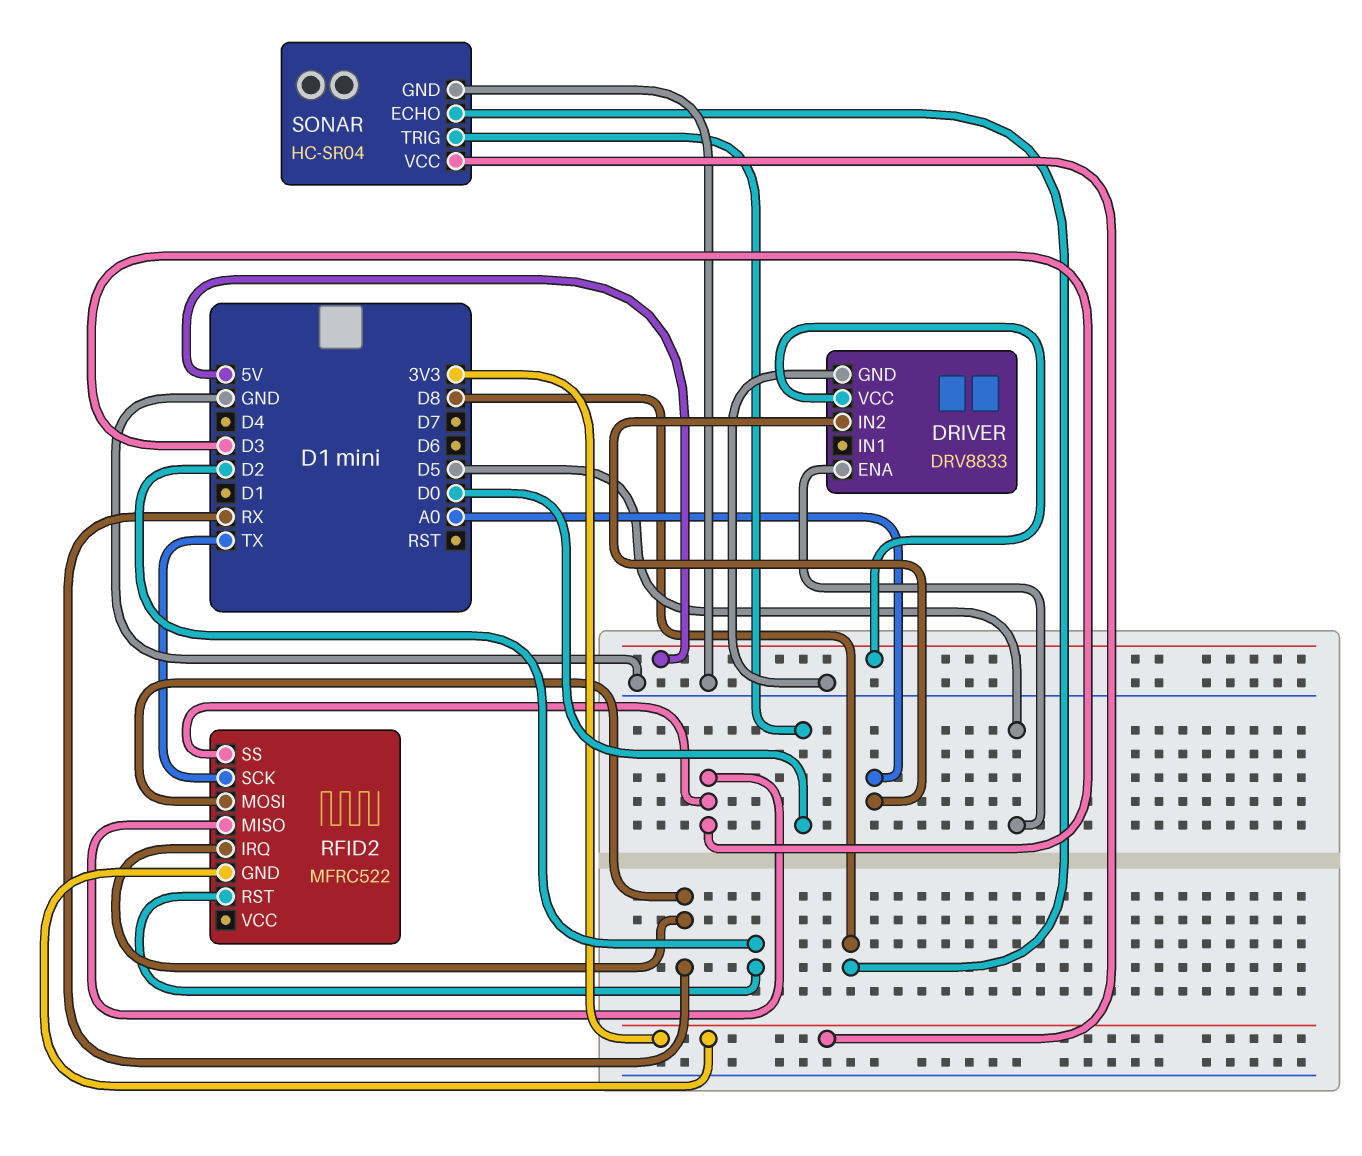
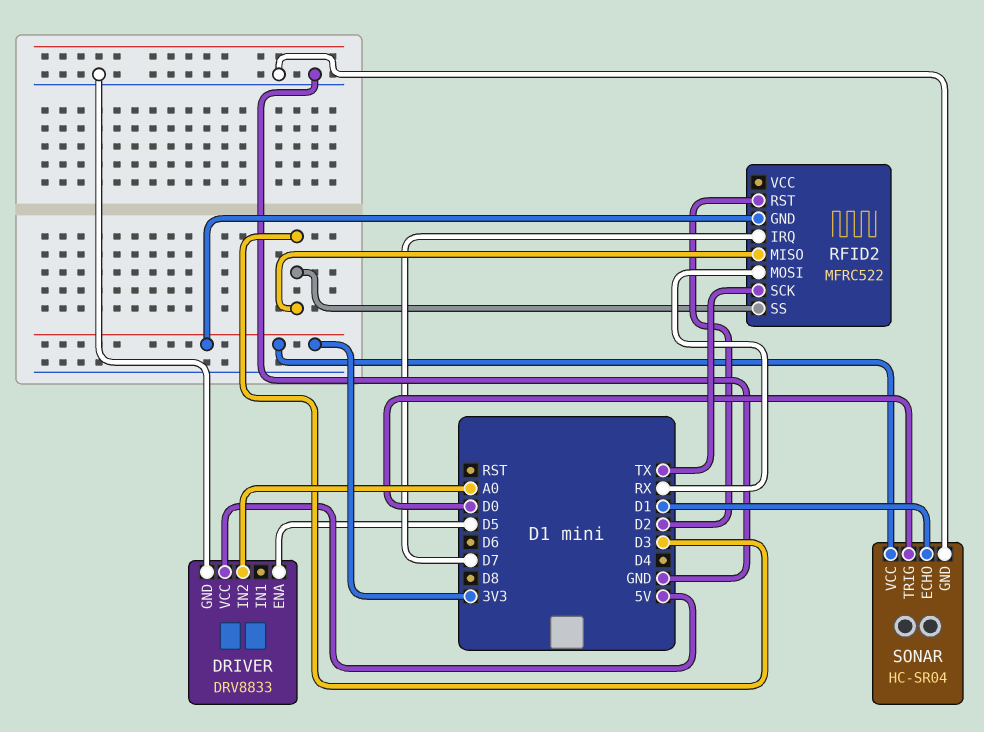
RFID2 pin IRQ: RX -> D7
SONAR pin ECHO: D8 -> D1

